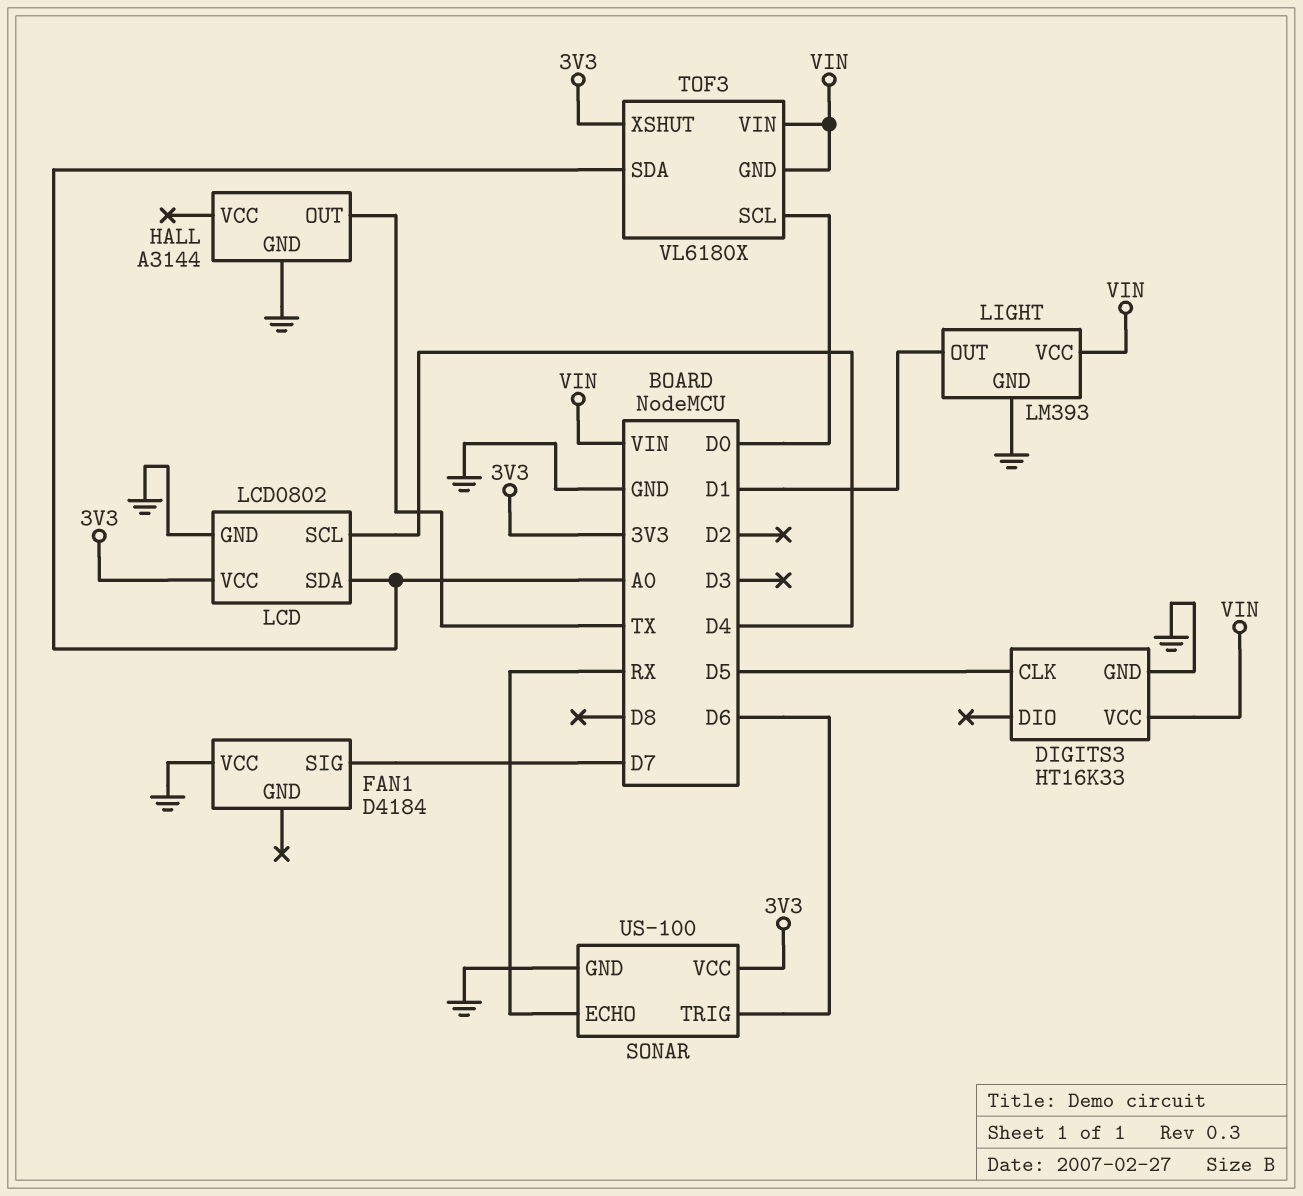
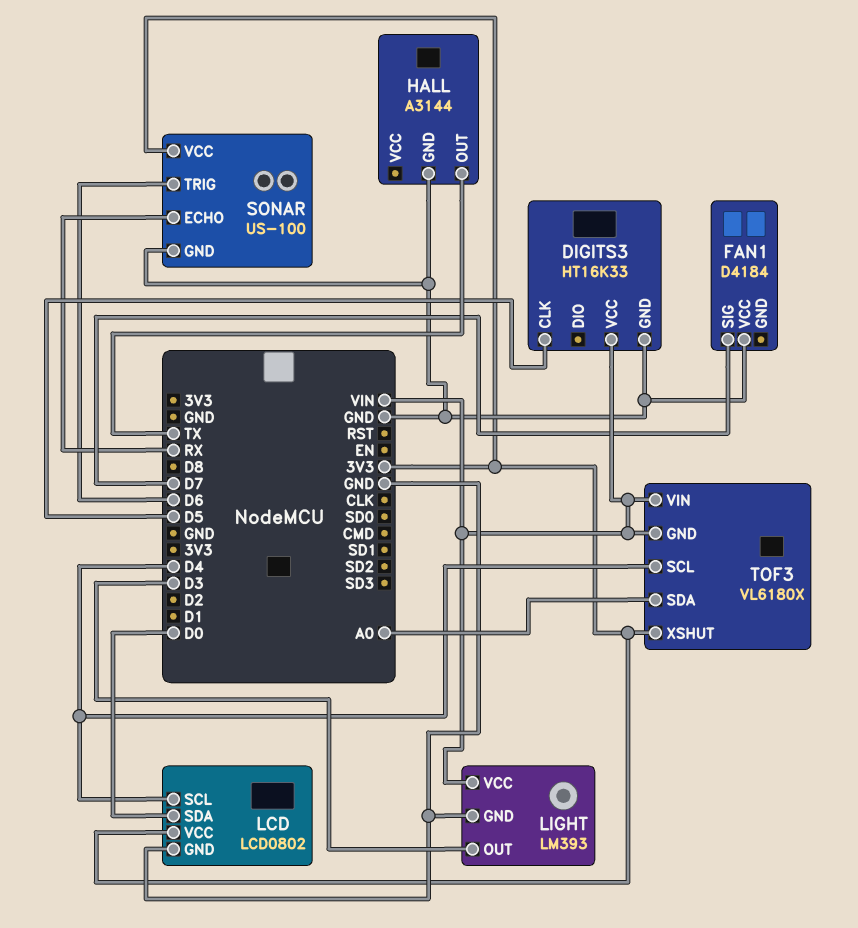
LCD pin SDA: A0 -> D0
LIGHT pin OUT: D1 -> D3
TOF3 pin SCL: D0 -> D4

